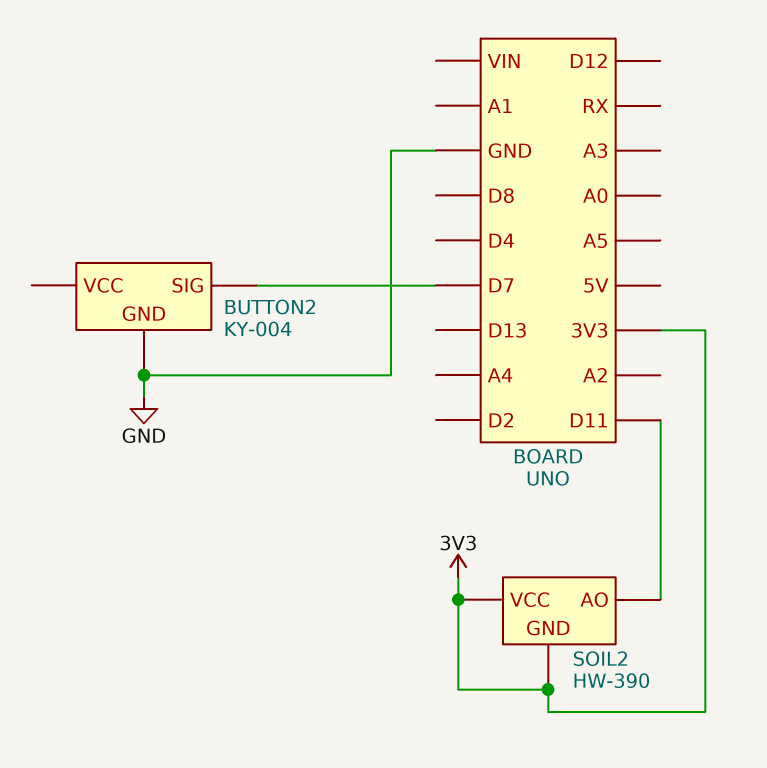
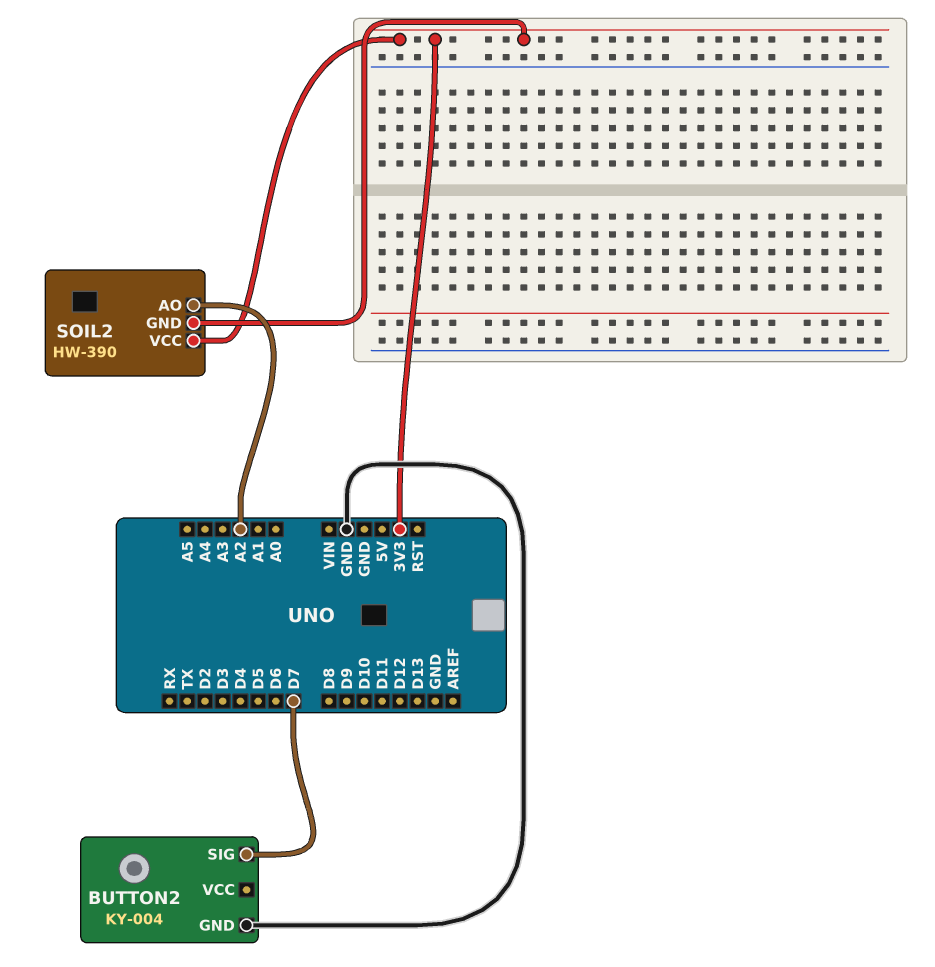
SOIL2 pin AO: D11 -> A2

